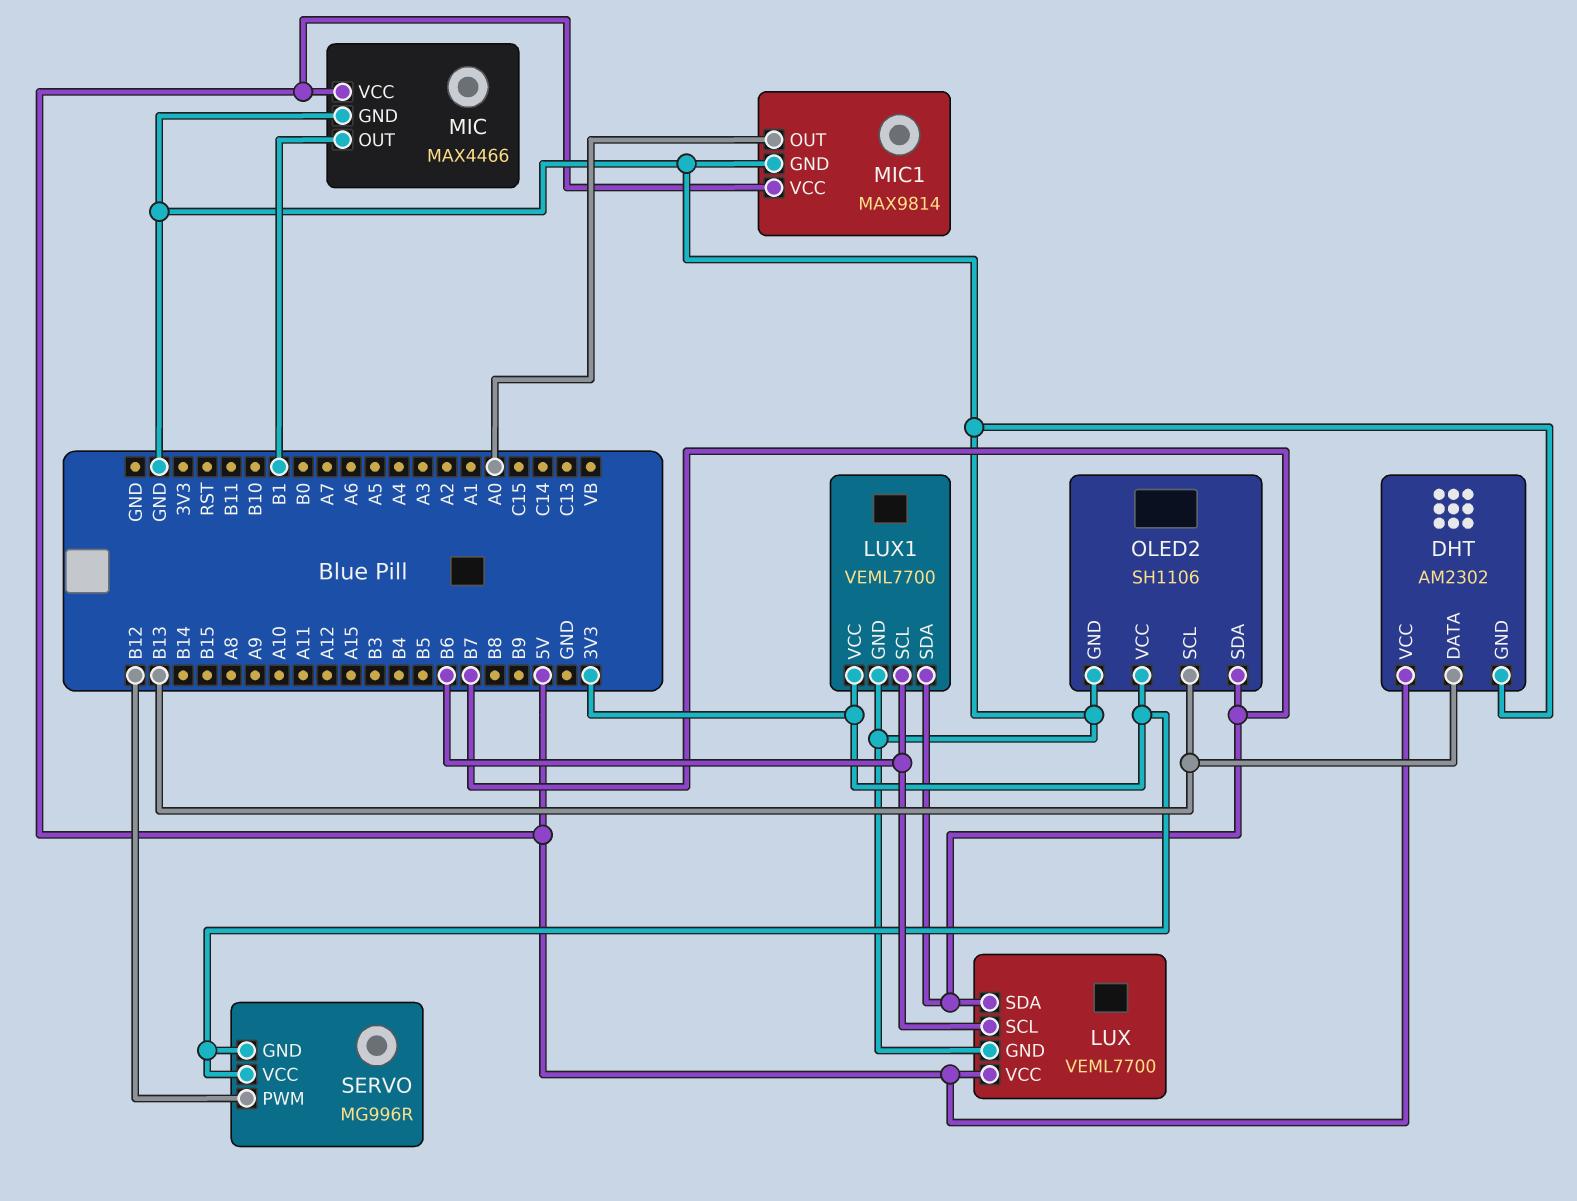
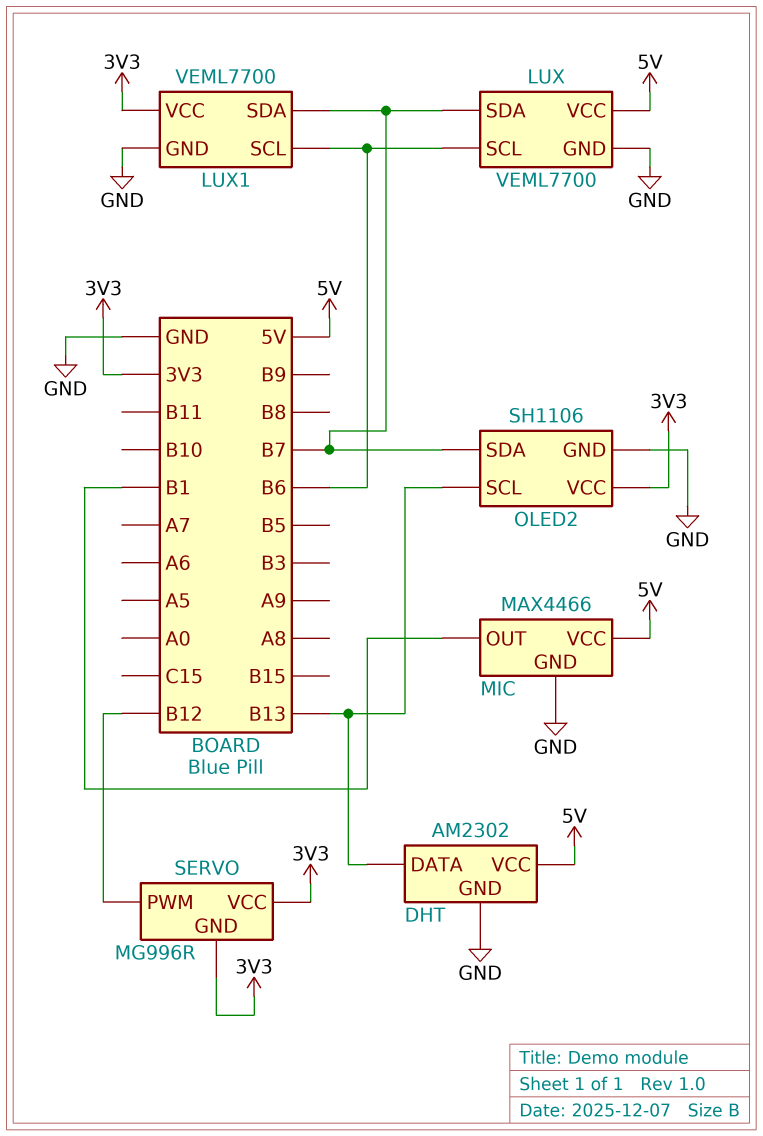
MIC1: MAX9814 -> none
MIC1 pin GND: GND -> none
MIC1 pin OUT: A0 -> none
MIC1 pin VCC: 5V -> none

